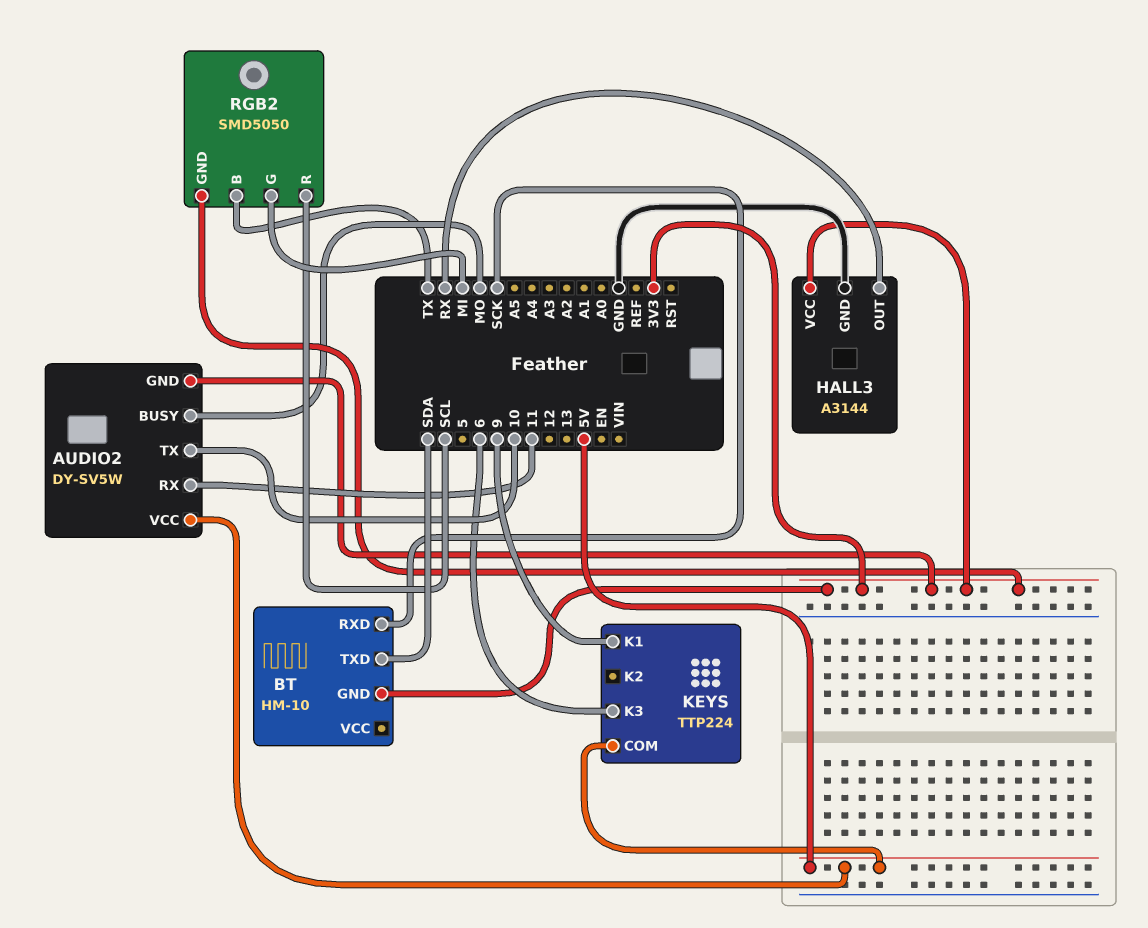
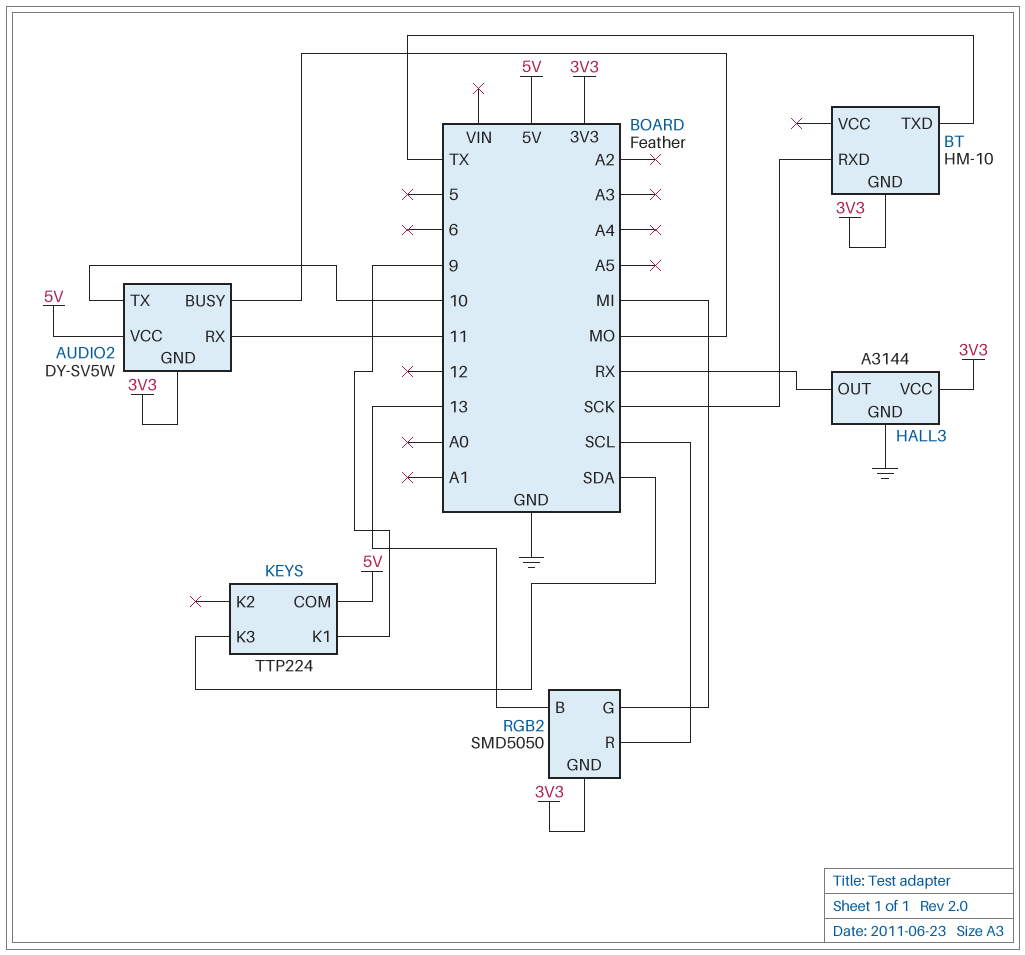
BT pin TXD: SDA -> TX
KEYS pin K3: 6 -> SDA
RGB2 pin B: TX -> 13

